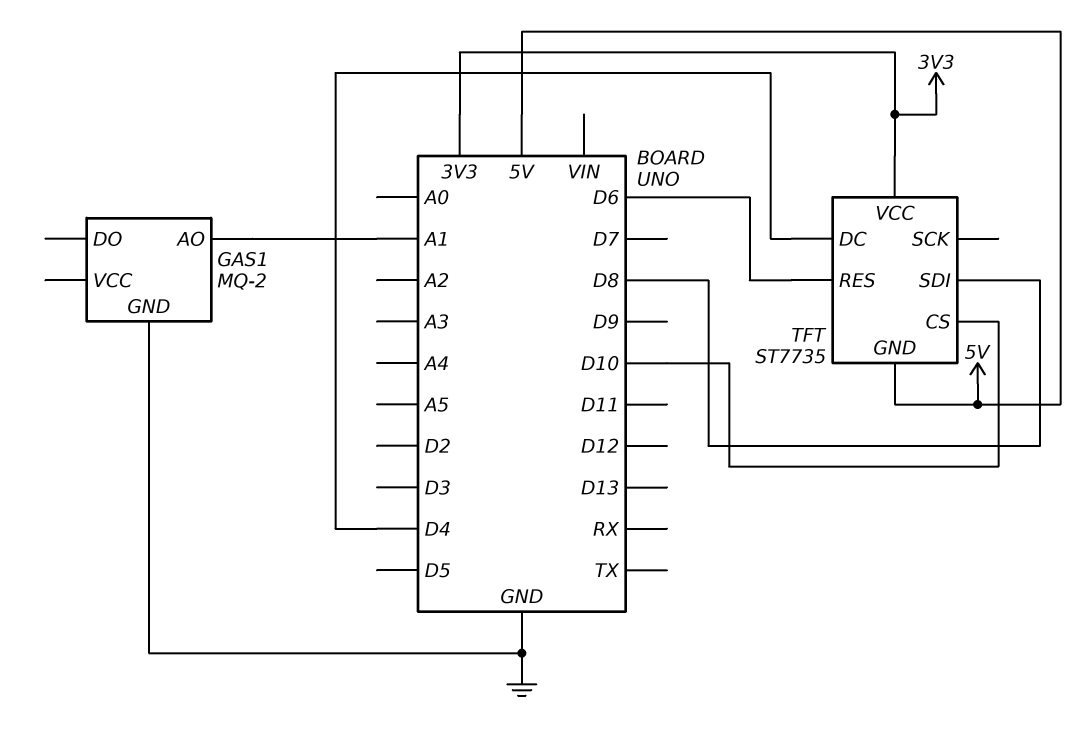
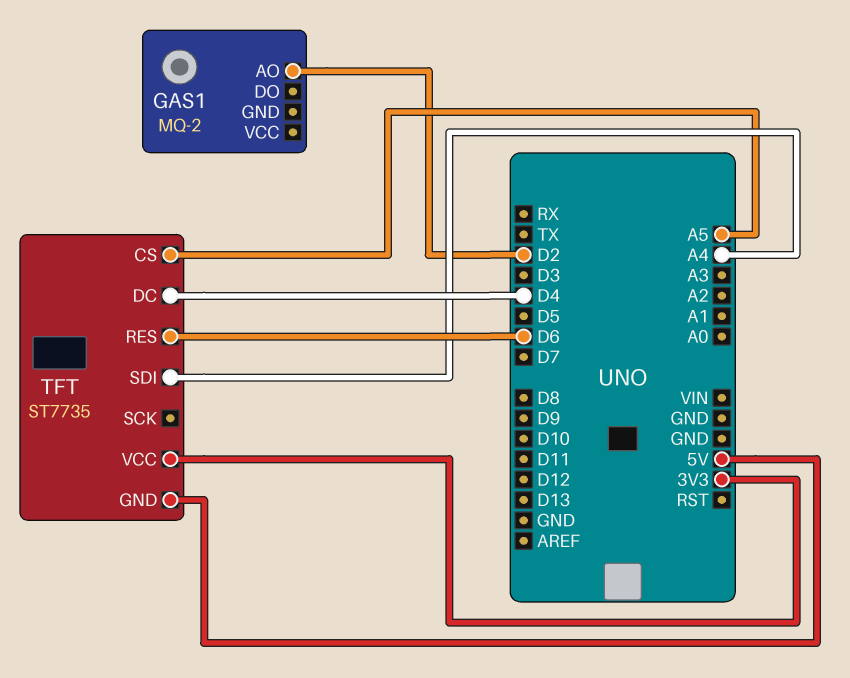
GAS1 pin AO: A1 -> D2
GAS1 pin GND: GND -> none
TFT pin CS: D10 -> A5
TFT pin SDI: D8 -> A4

